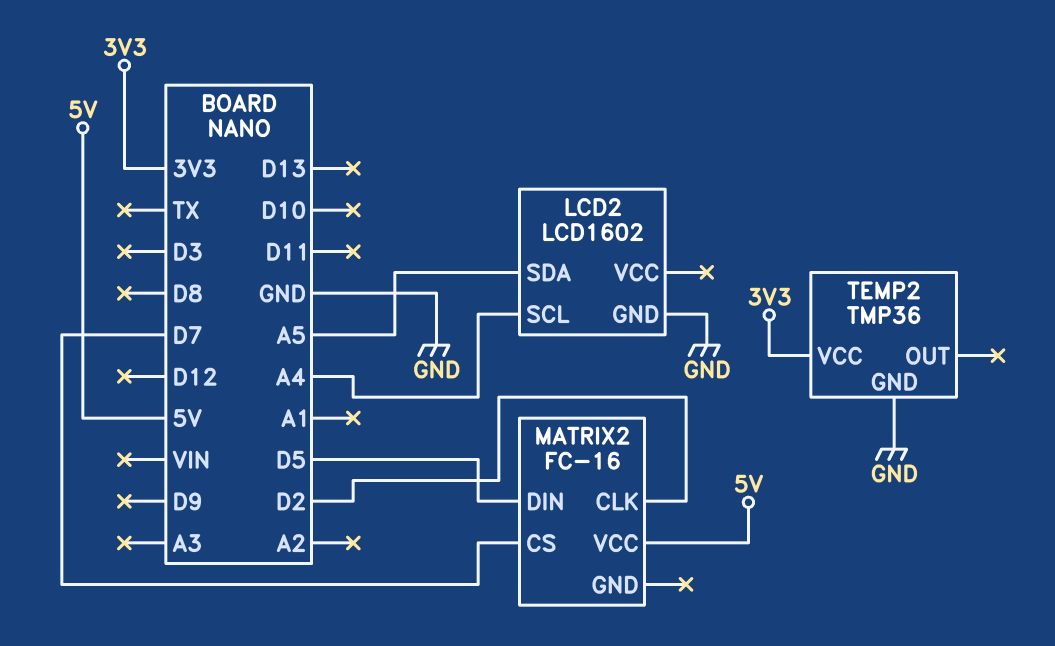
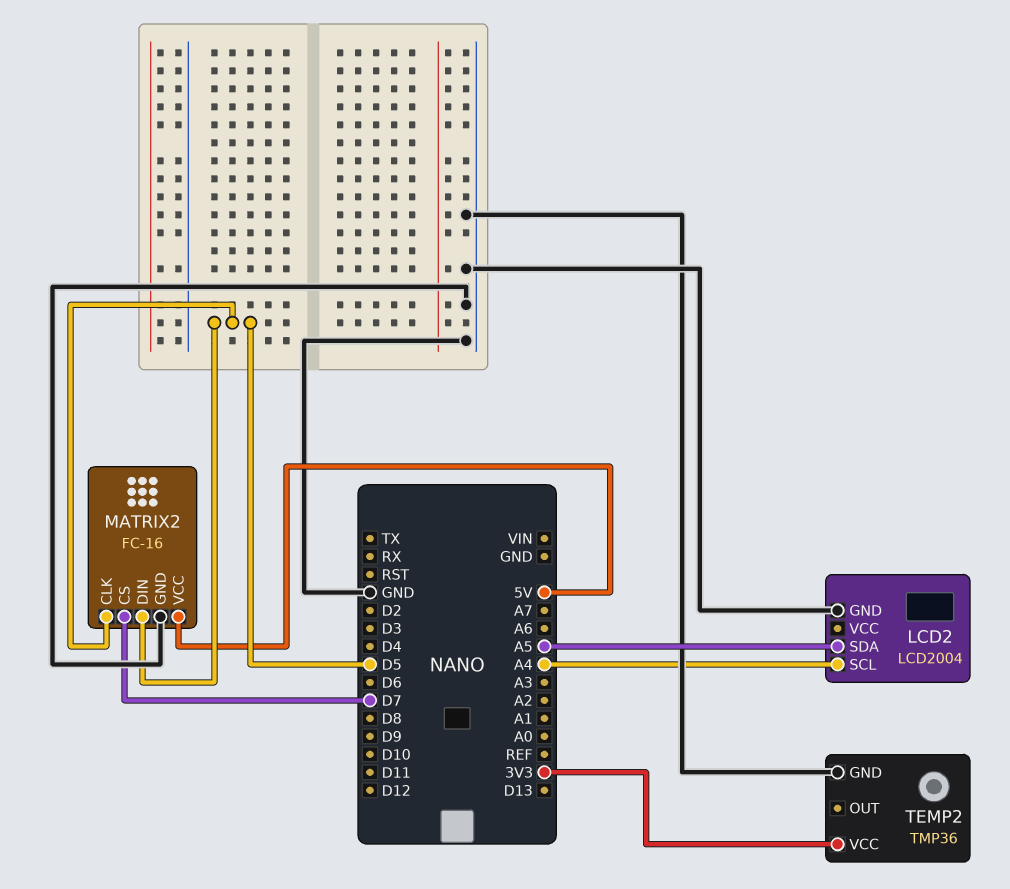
LCD2: LCD1602 -> LCD2004
MATRIX2 pin CLK: D2 -> D5
MATRIX2 pin GND: none -> GND

